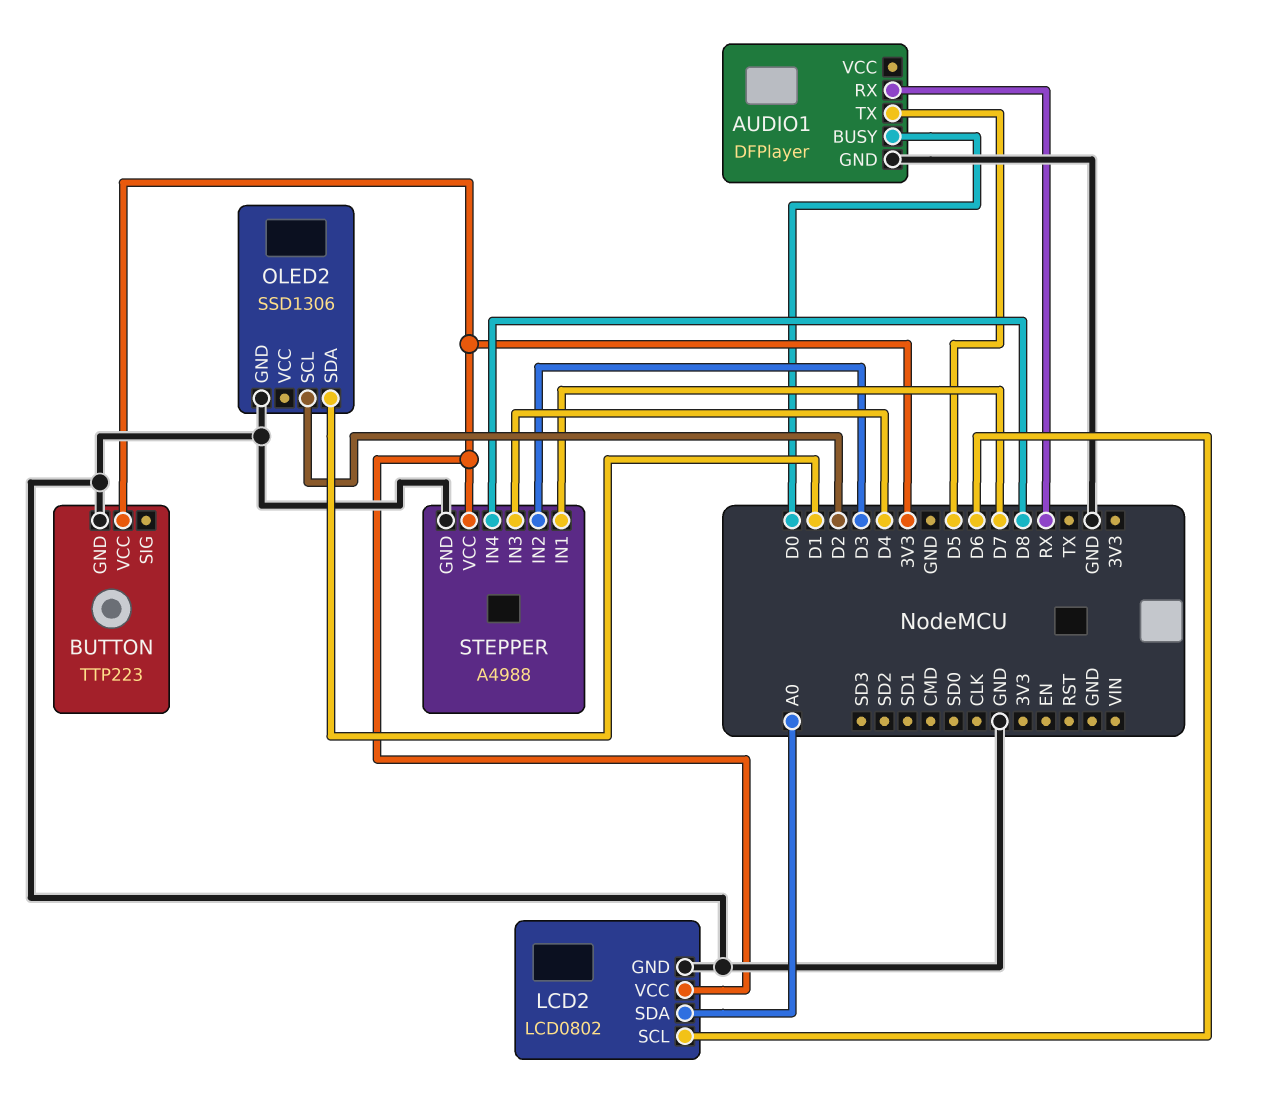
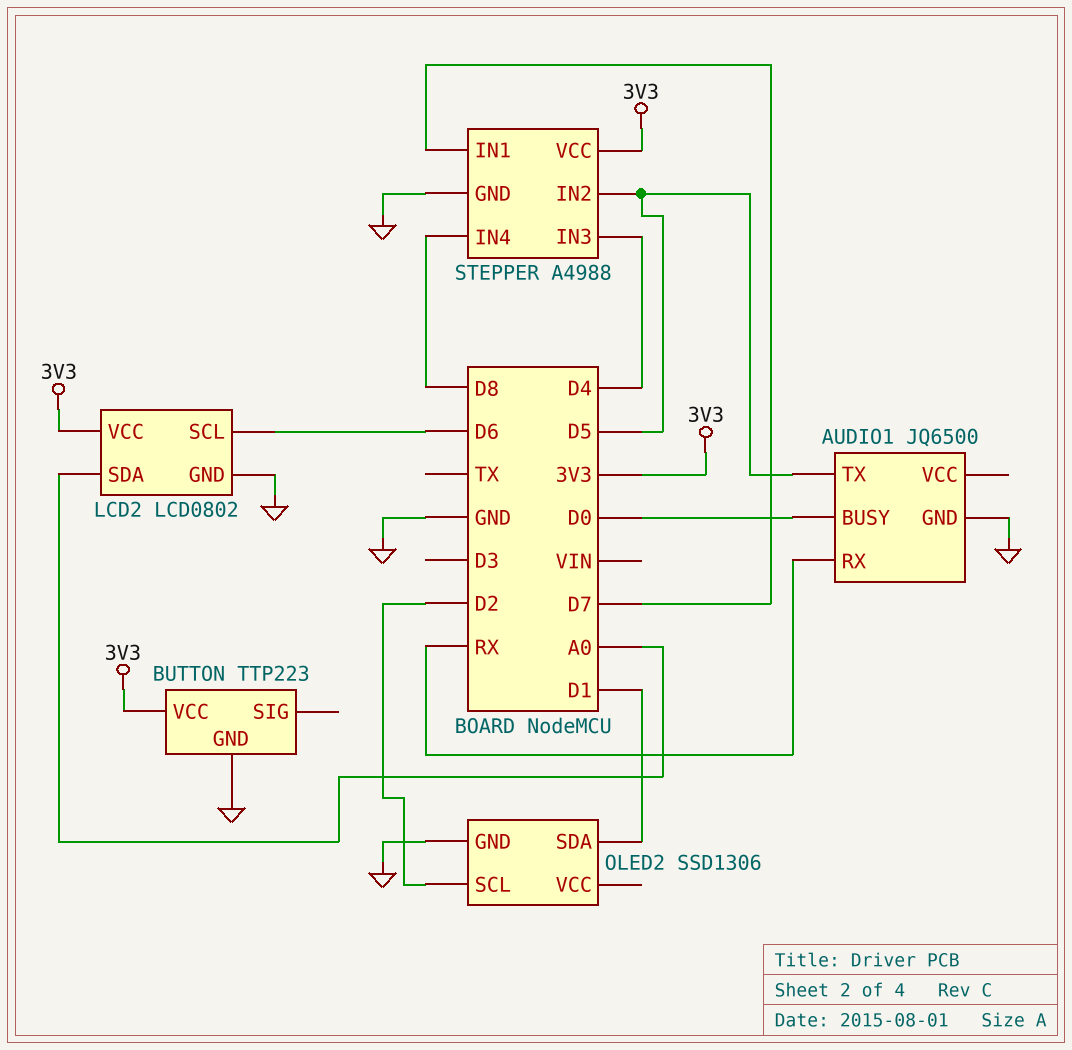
AUDIO1: DFPlayer -> JQ6500
STEPPER pin IN2: D3 -> D5

